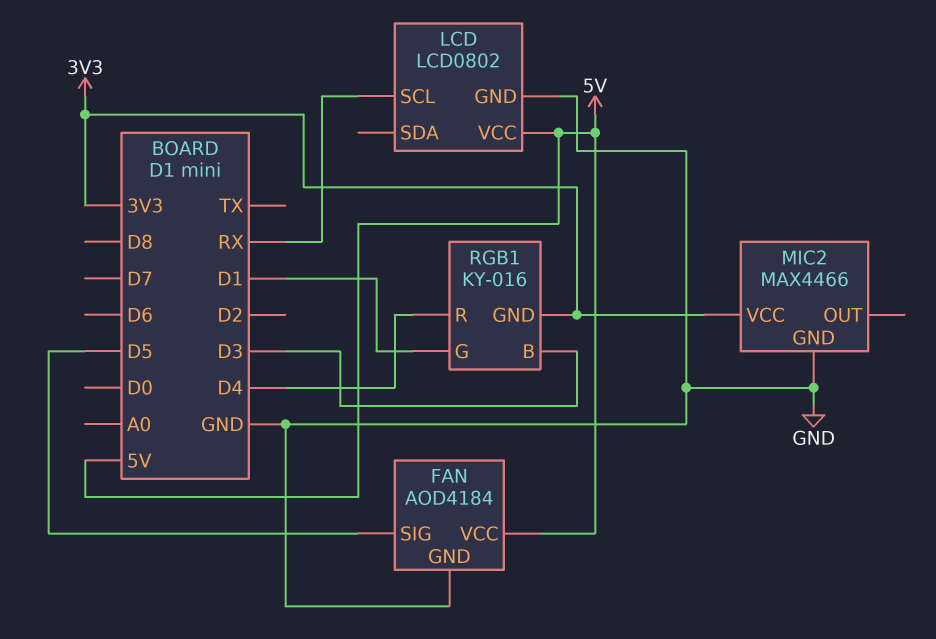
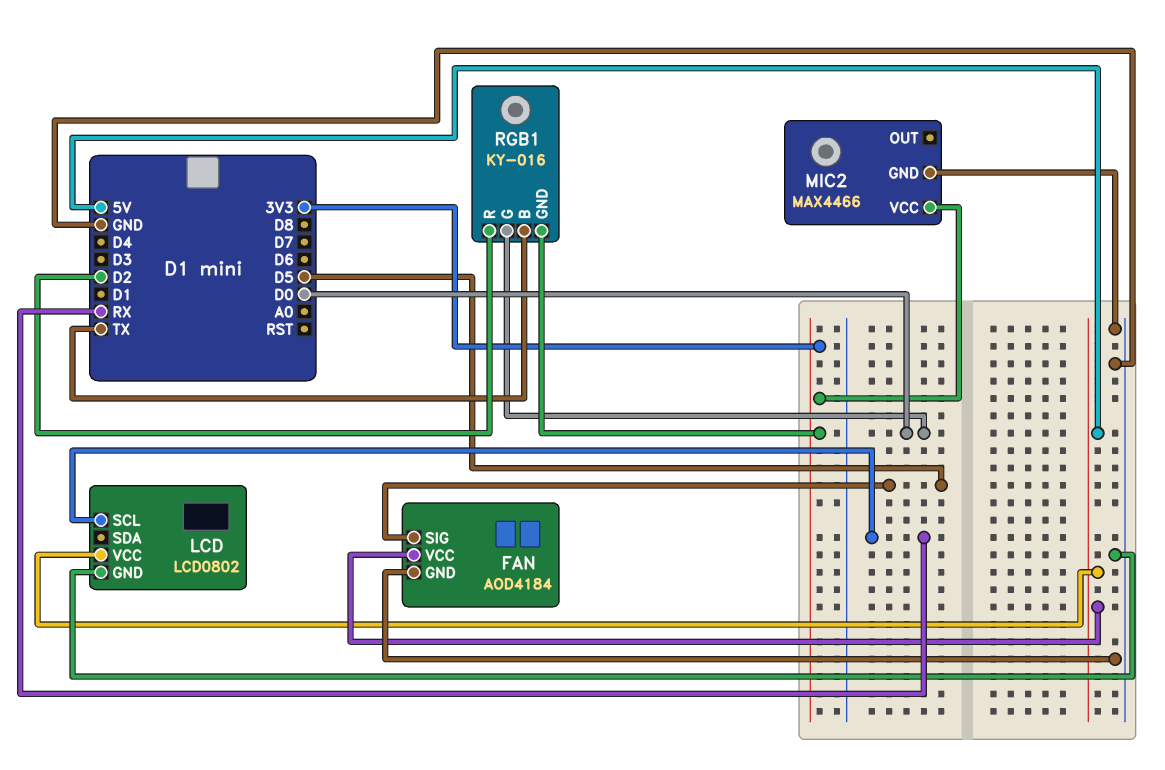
RGB1 pin B: D3 -> TX
RGB1 pin G: D1 -> D0
RGB1 pin R: D4 -> D2

